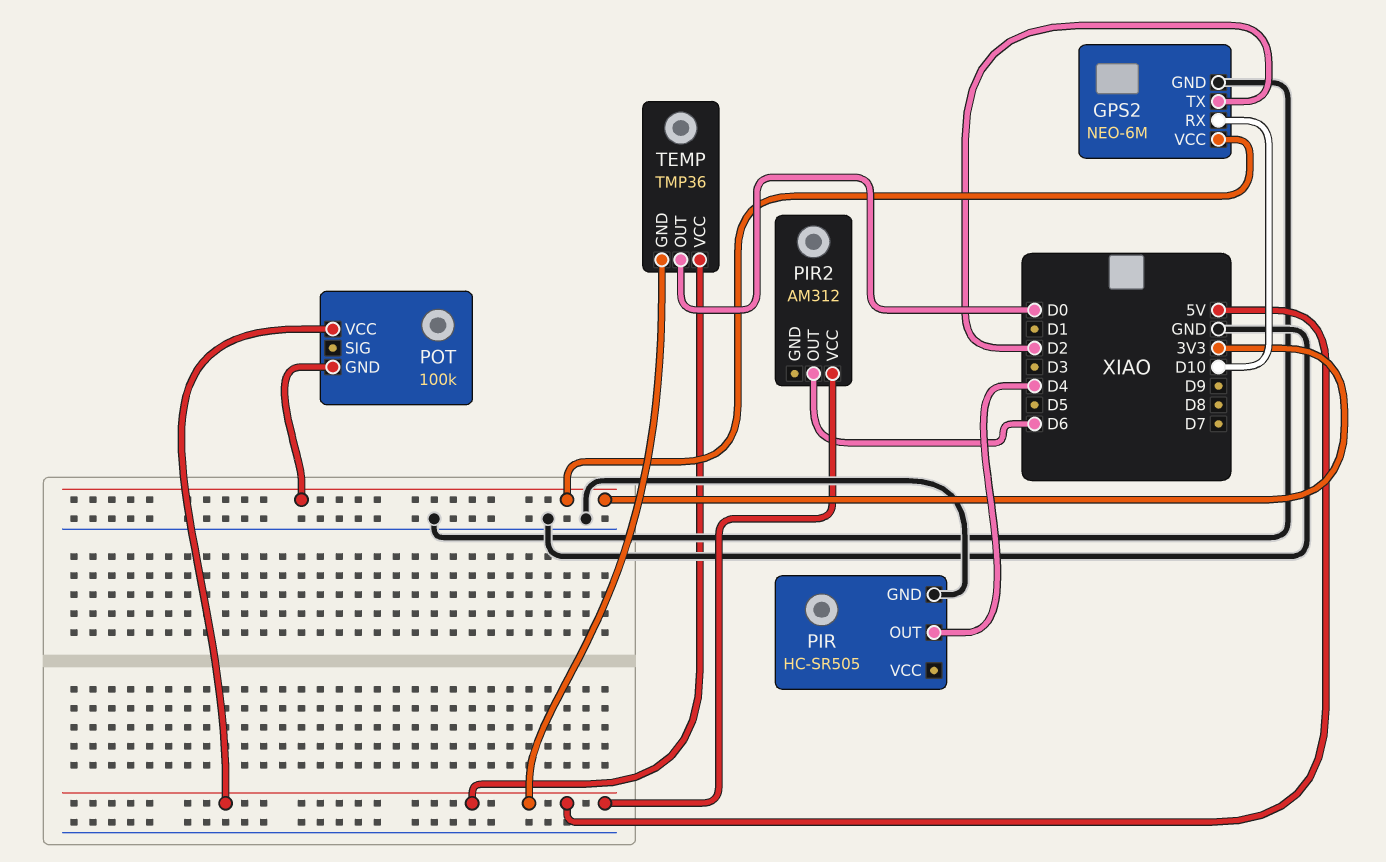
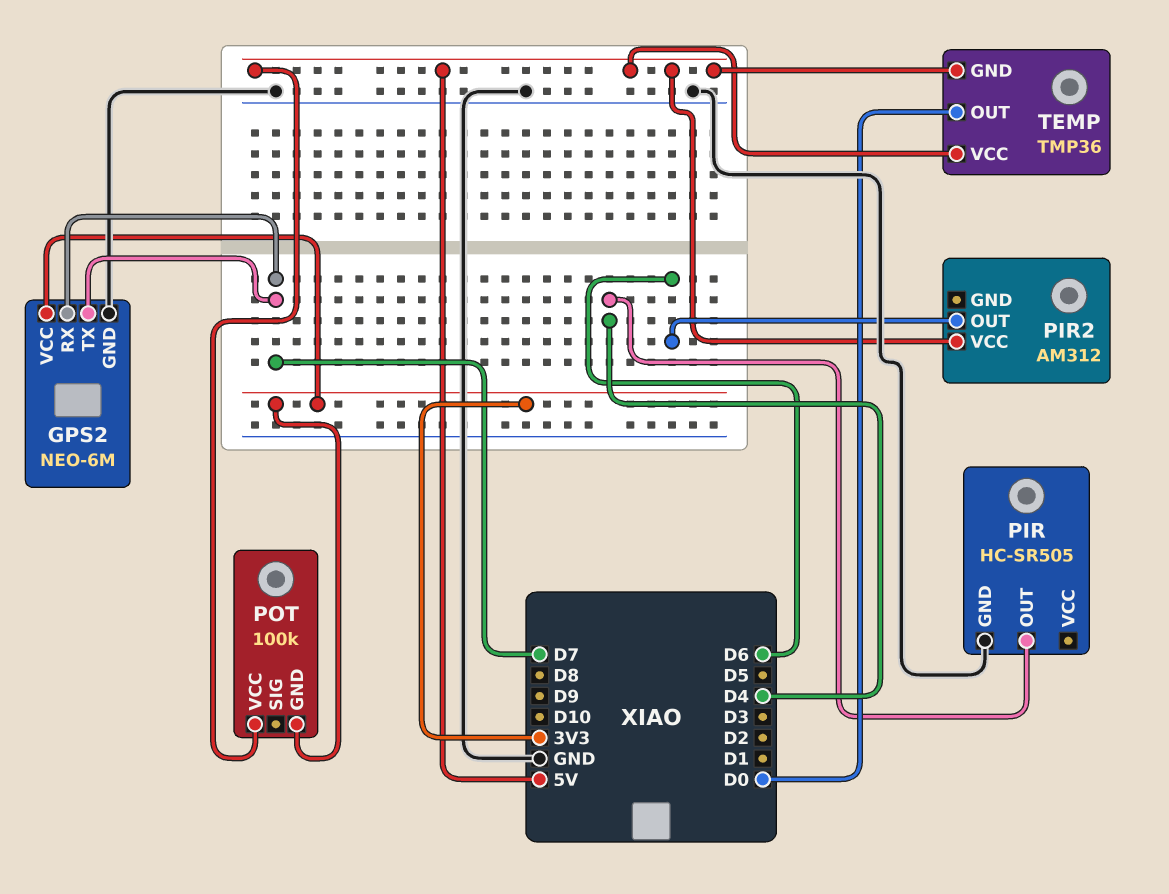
GPS2 pin RX: D10 -> D7
GPS2 pin TX: D2 -> D7

